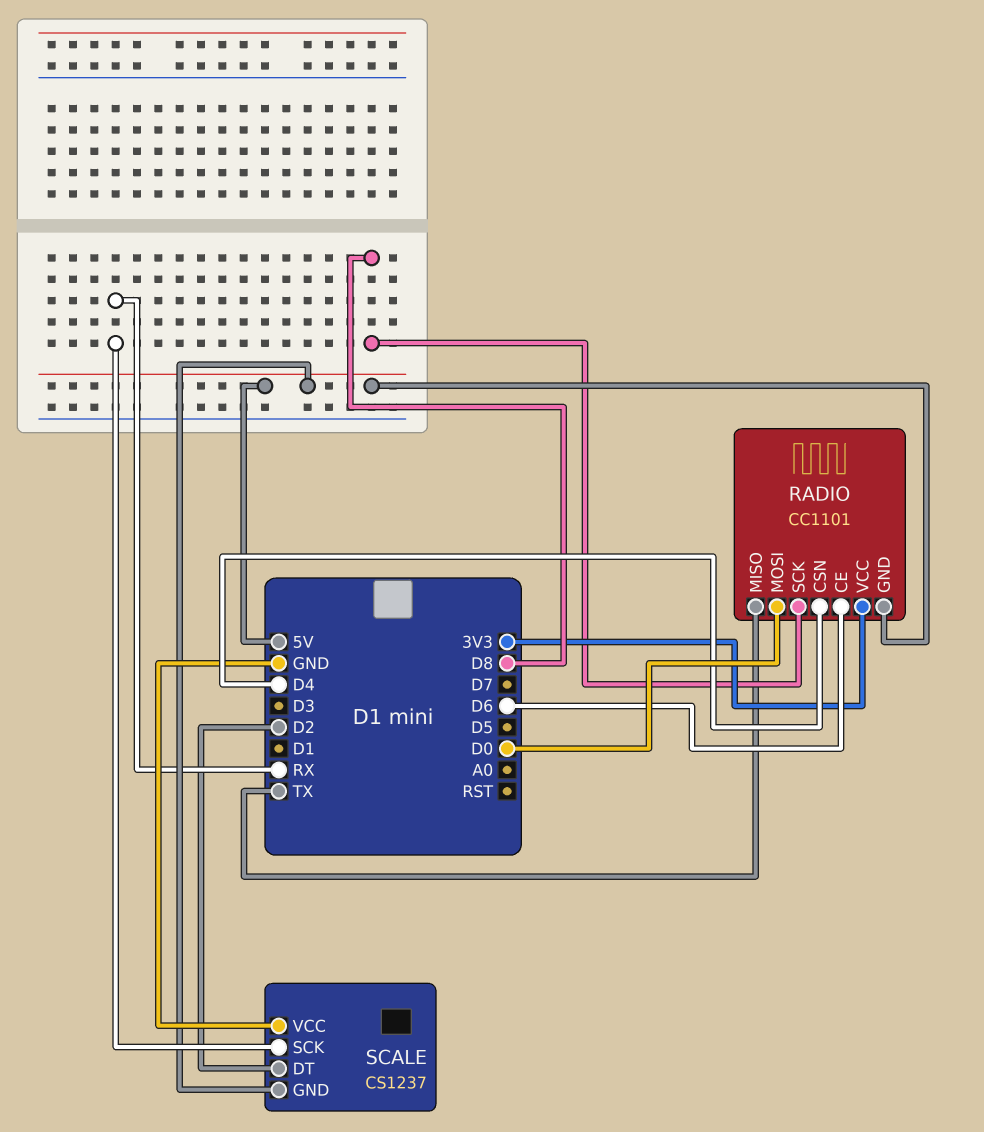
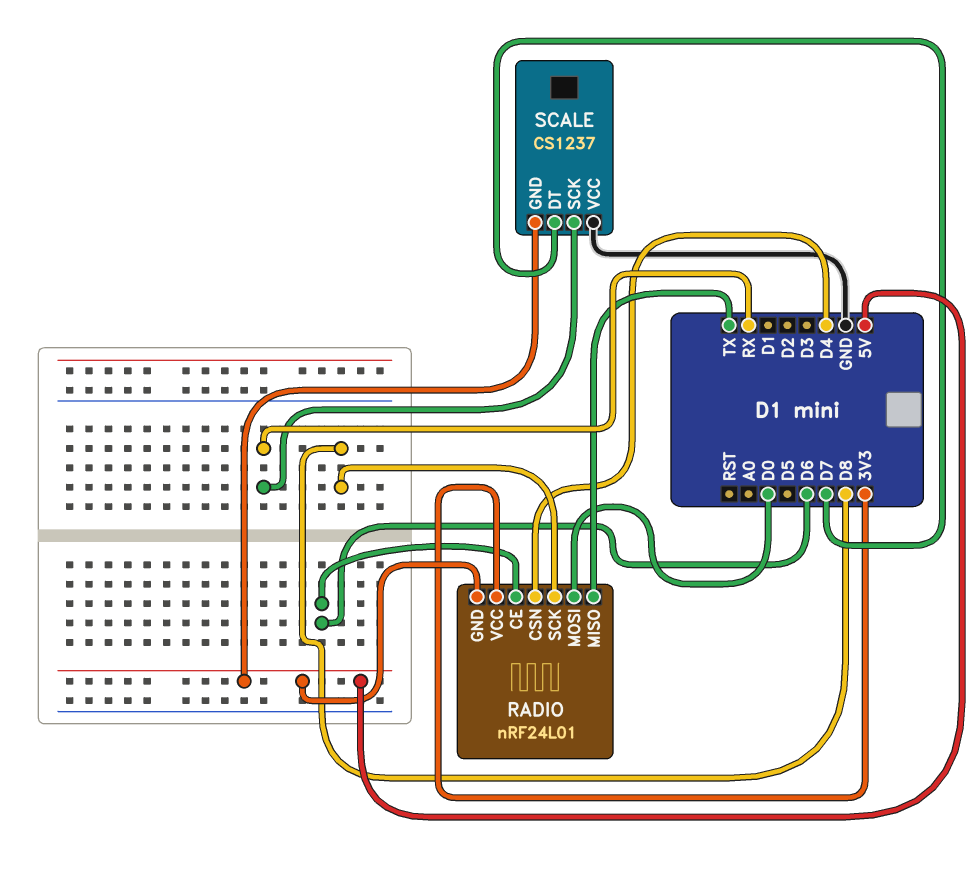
RADIO: CC1101 -> nRF24L01
SCALE pin DT: D2 -> D7

